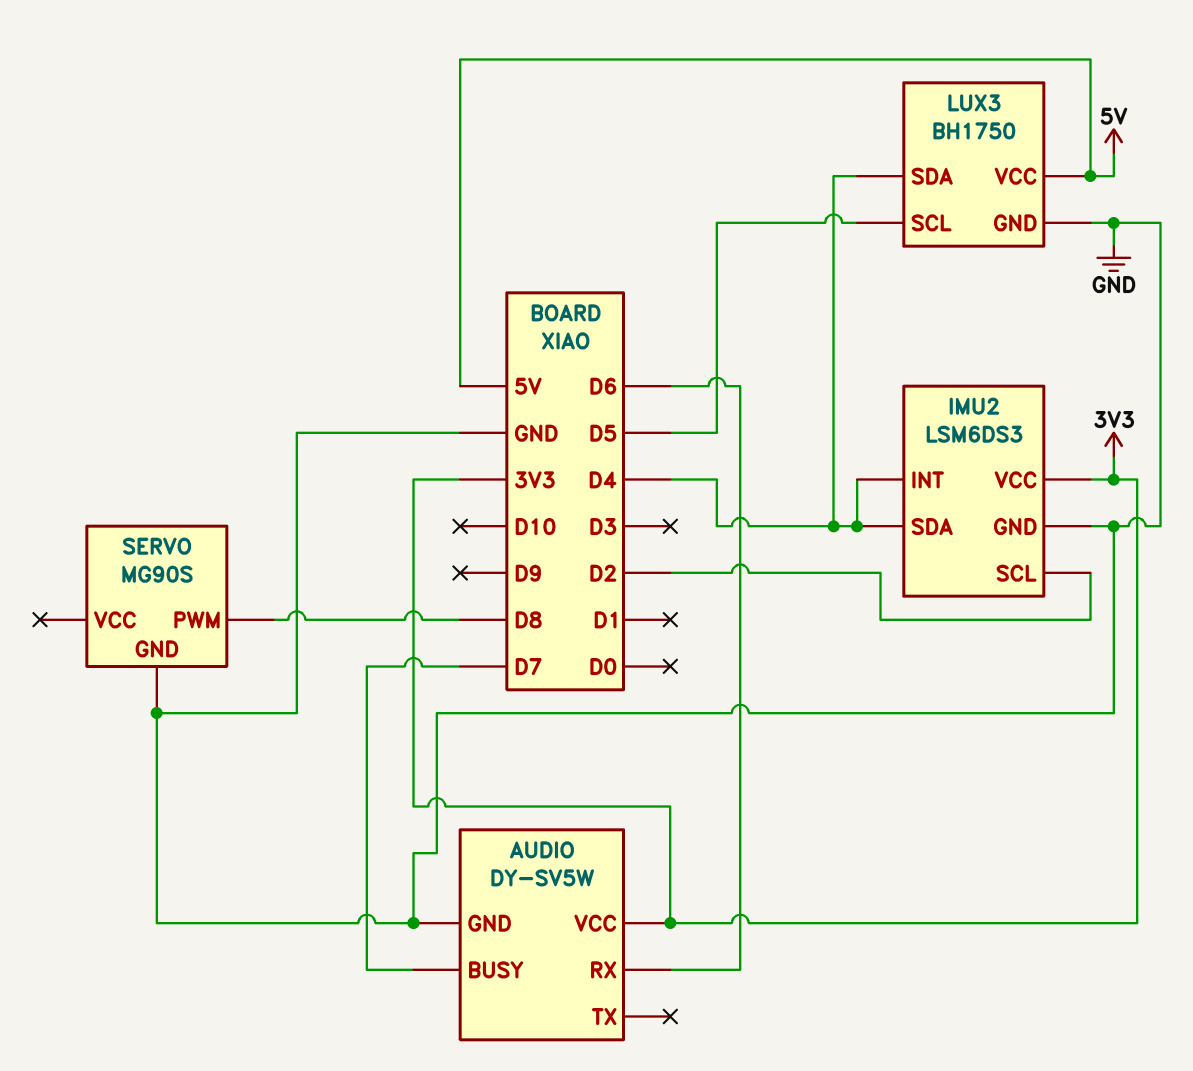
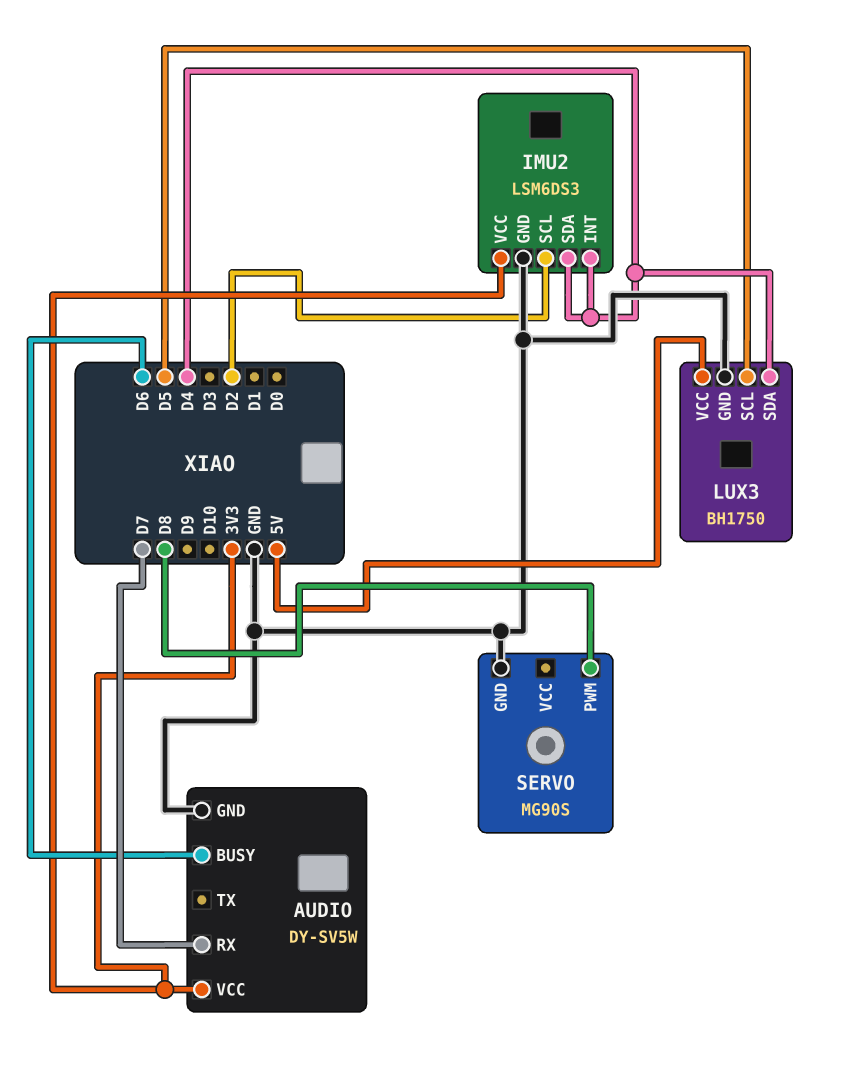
AUDIO pin BUSY: D7 -> D6
AUDIO pin RX: D6 -> D7

